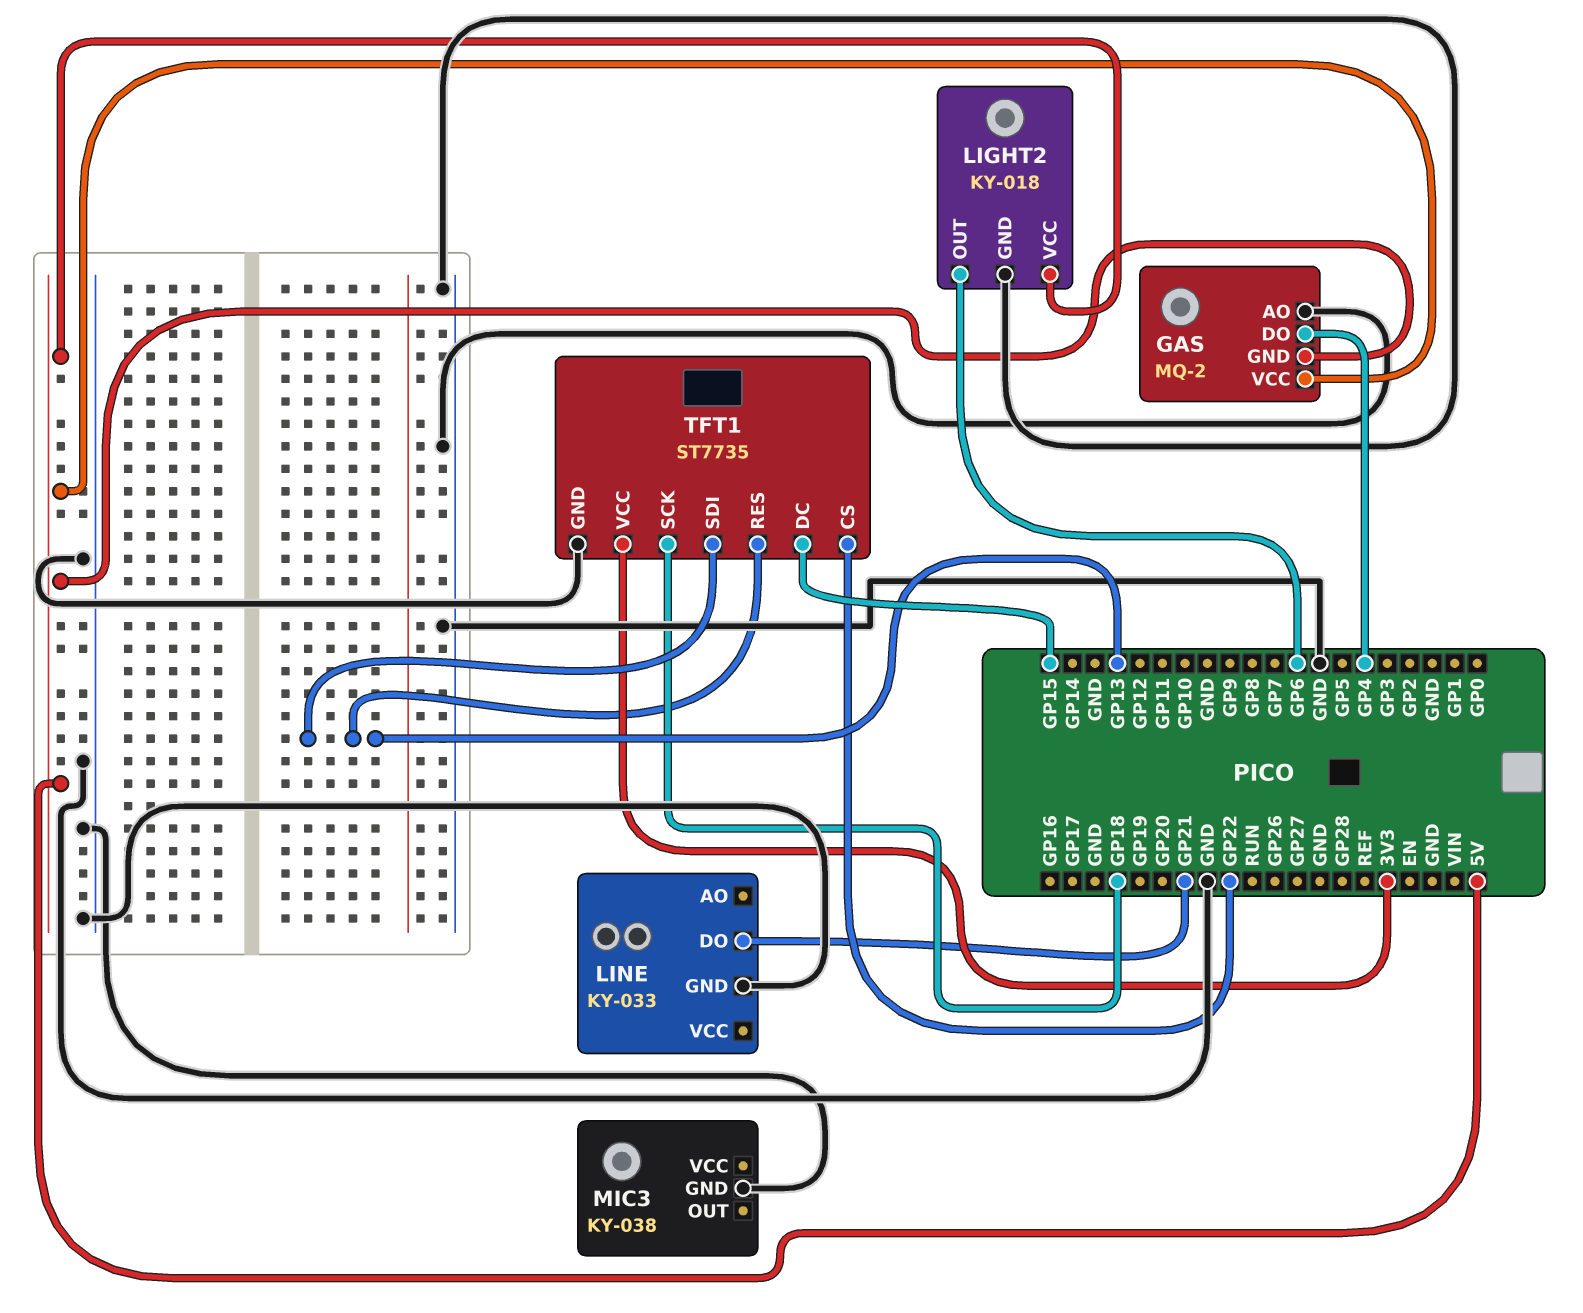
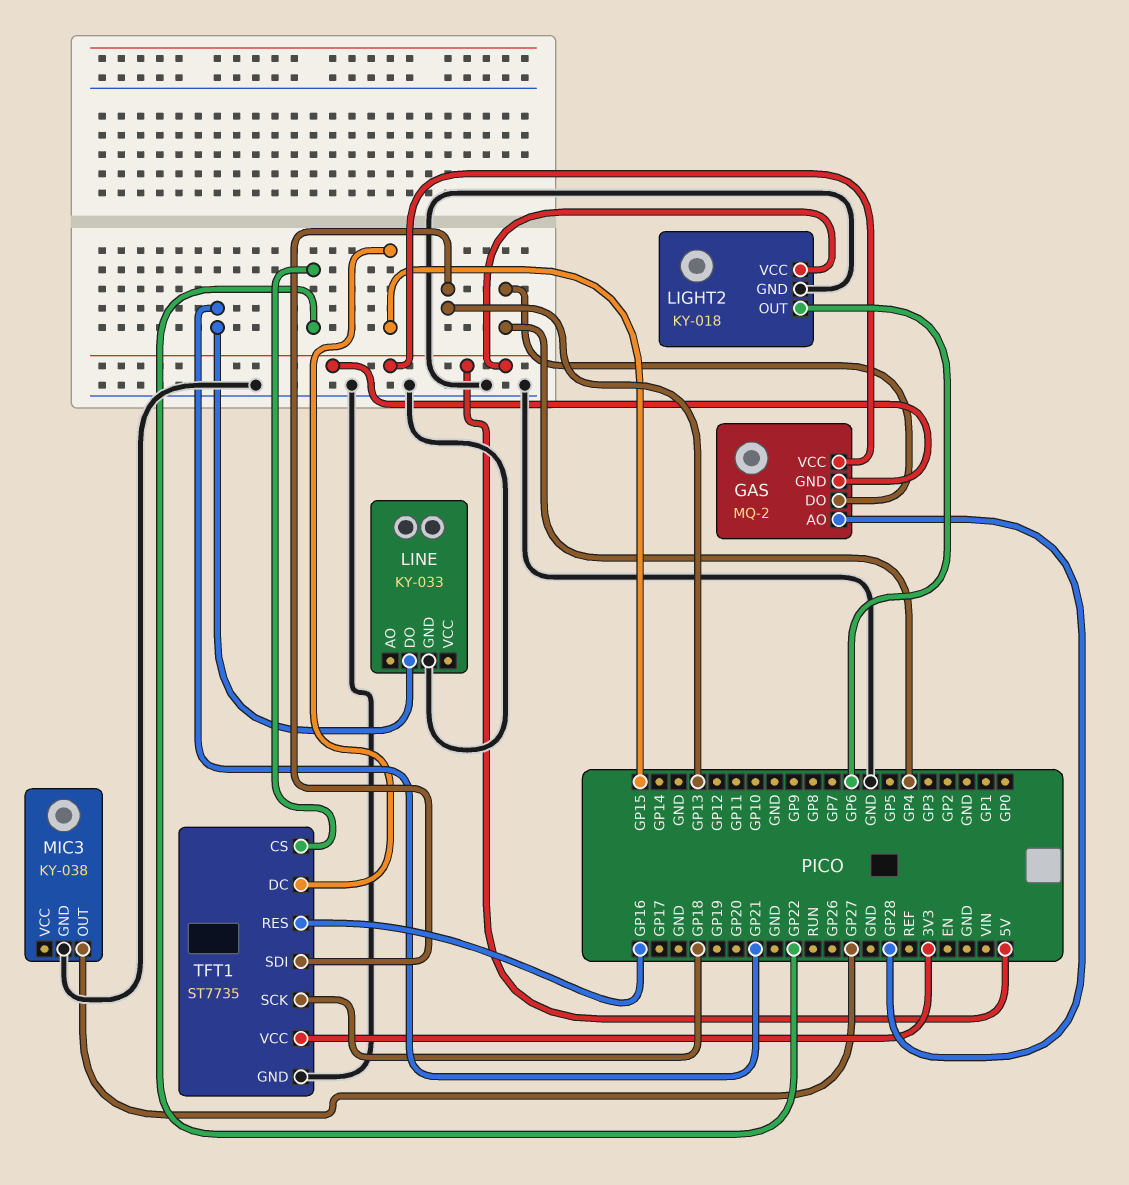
GAS pin AO: GND -> GP28
MIC3 pin OUT: none -> GP27
TFT1 pin RES: GP13 -> GP16

